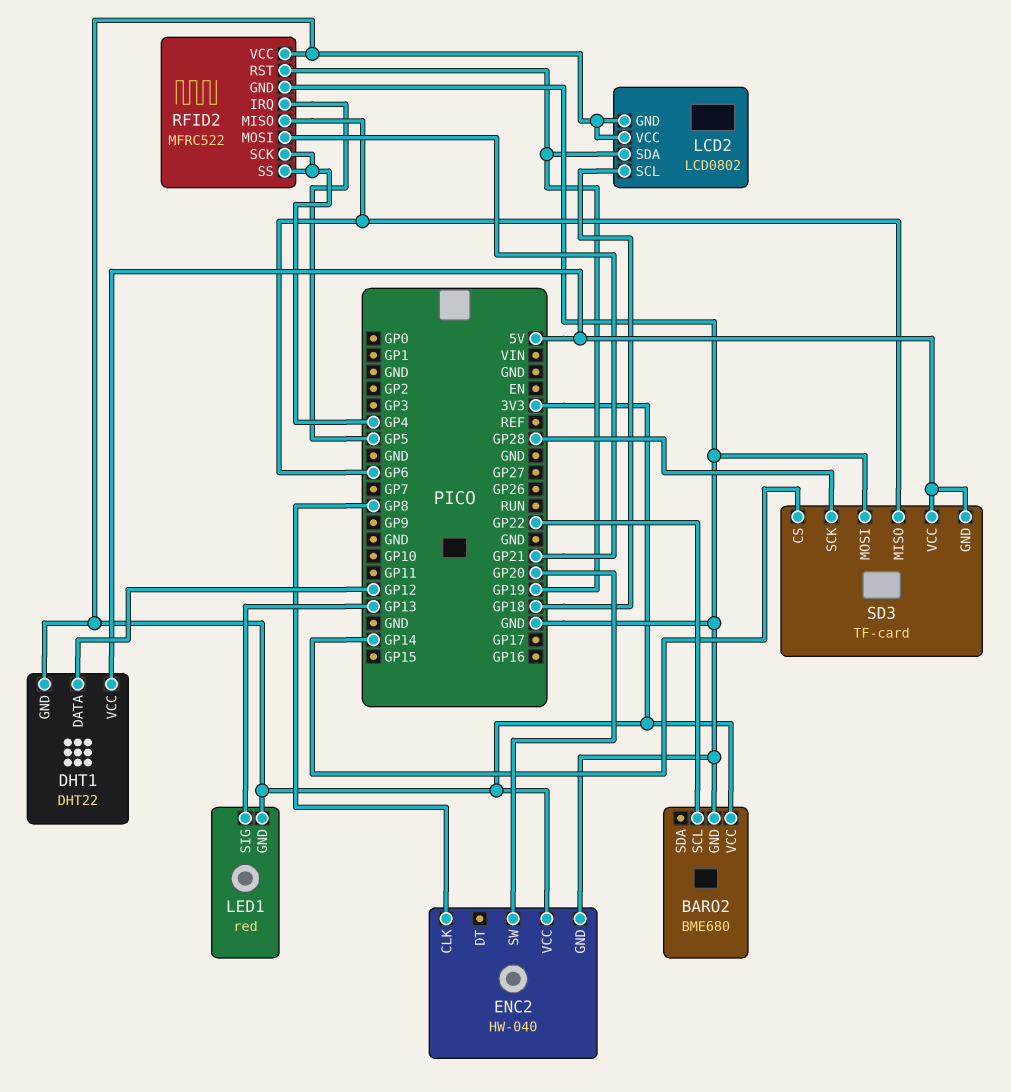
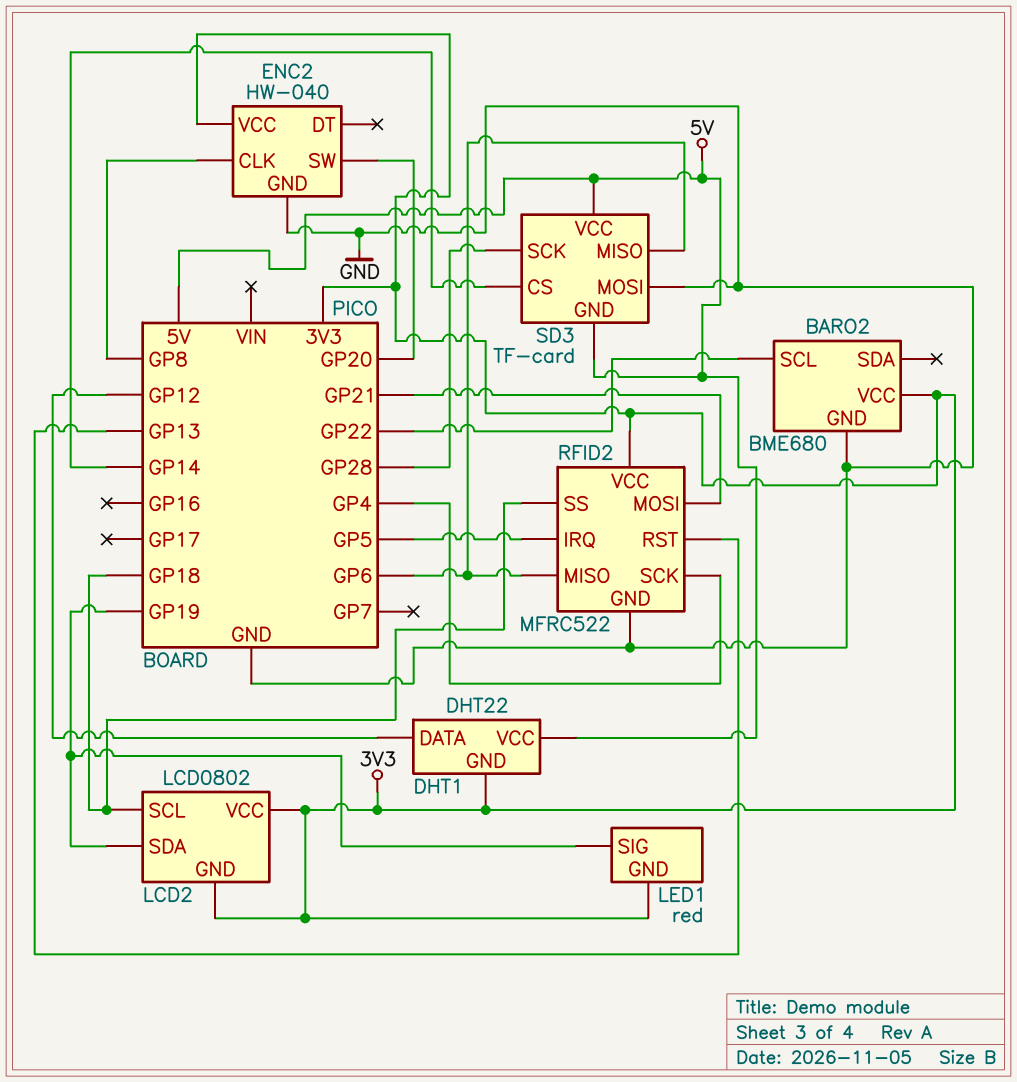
LED1 pin SIG: GP13 -> GP19
RFID2 pin RST: GP19 -> GP13
RFID2 pin SS: GP4 -> GP18

